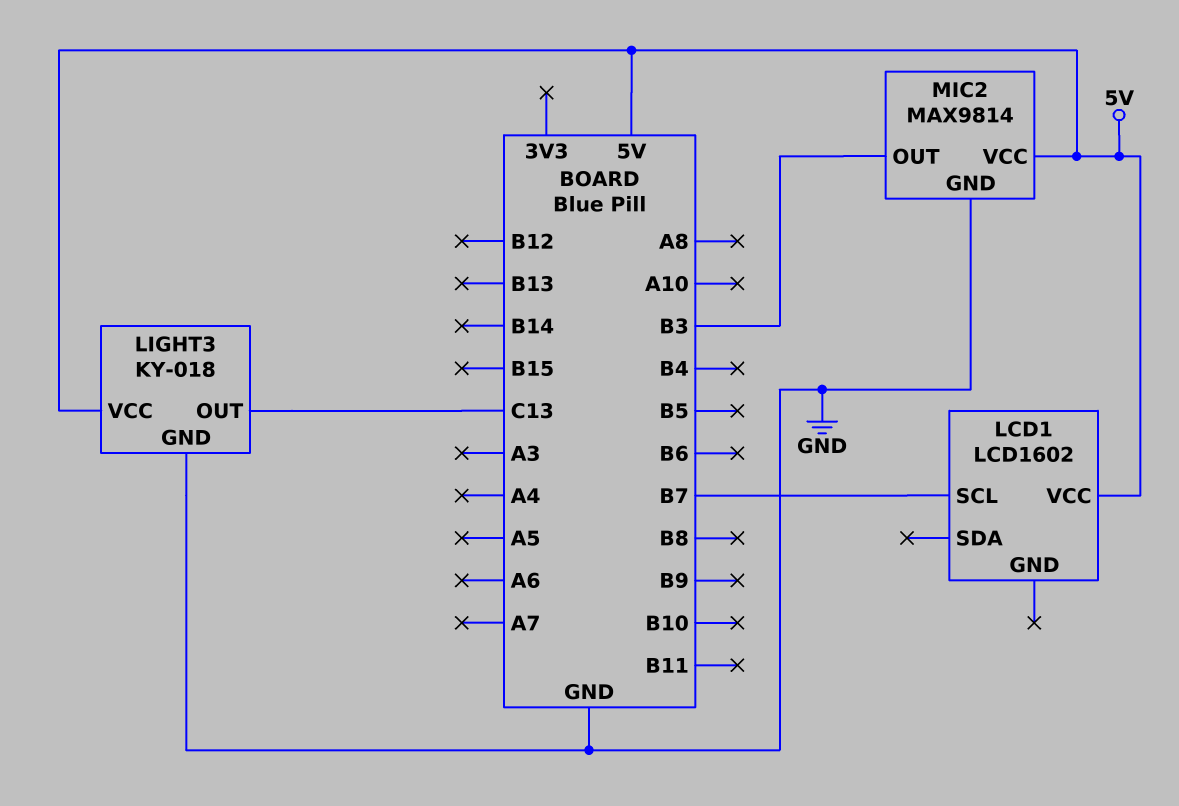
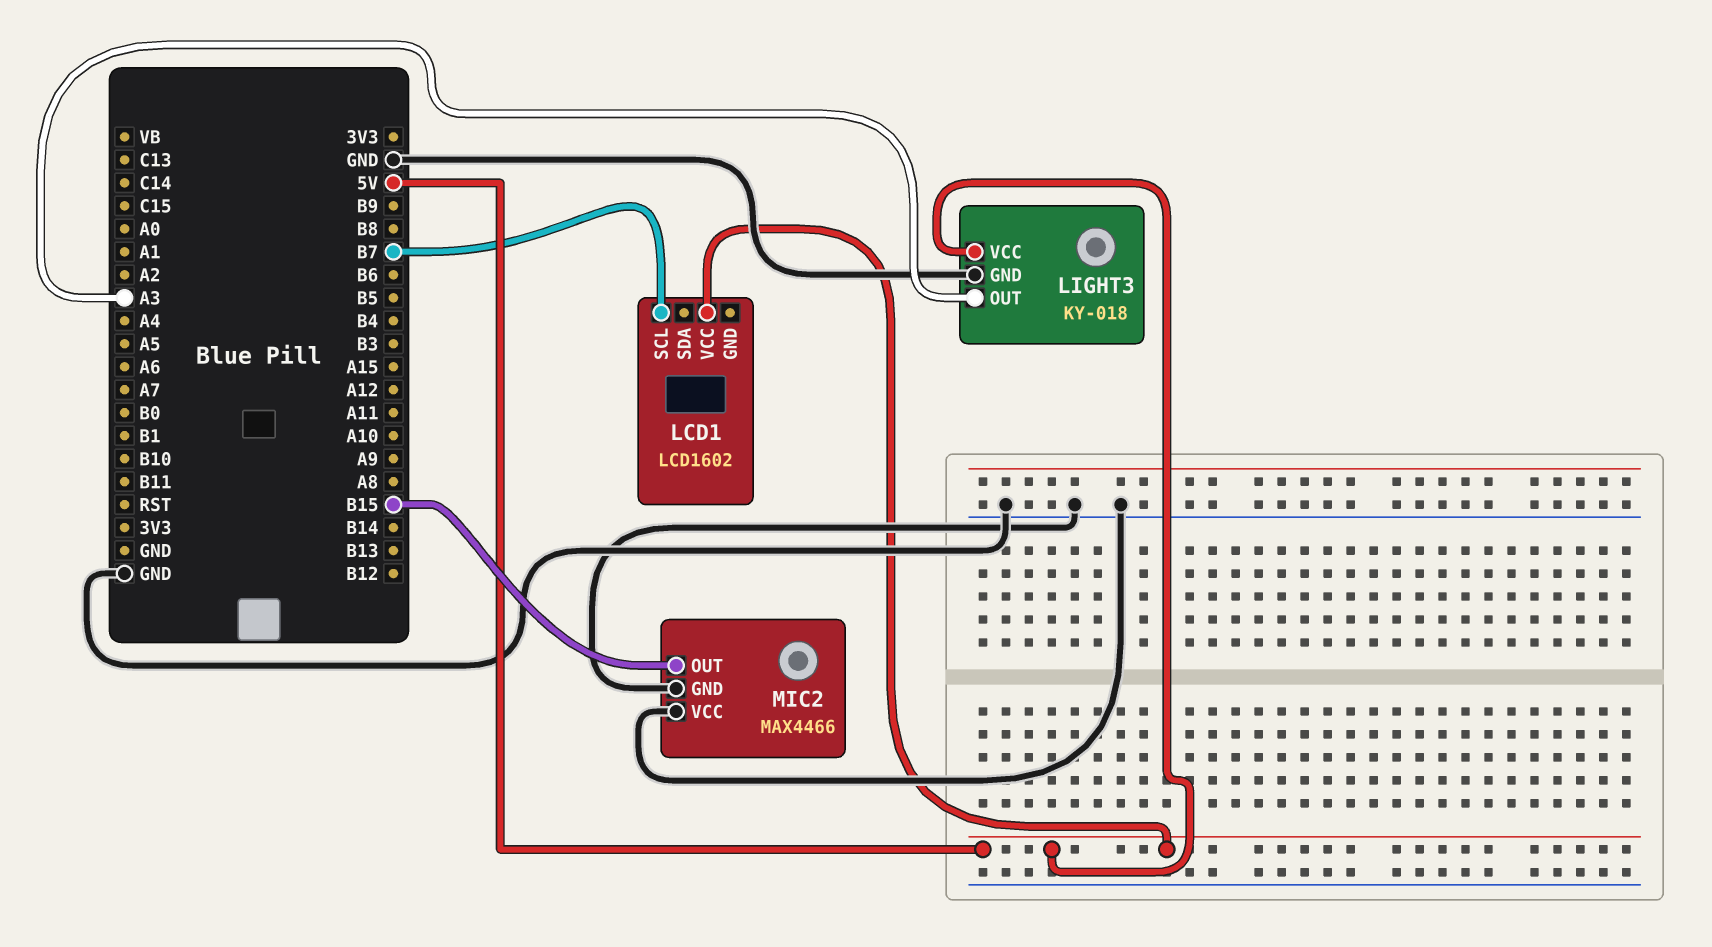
LIGHT3 pin OUT: C13 -> A3
MIC2: MAX9814 -> MAX4466
MIC2 pin OUT: B3 -> B15
MIC2 pin VCC: 5V -> GND

